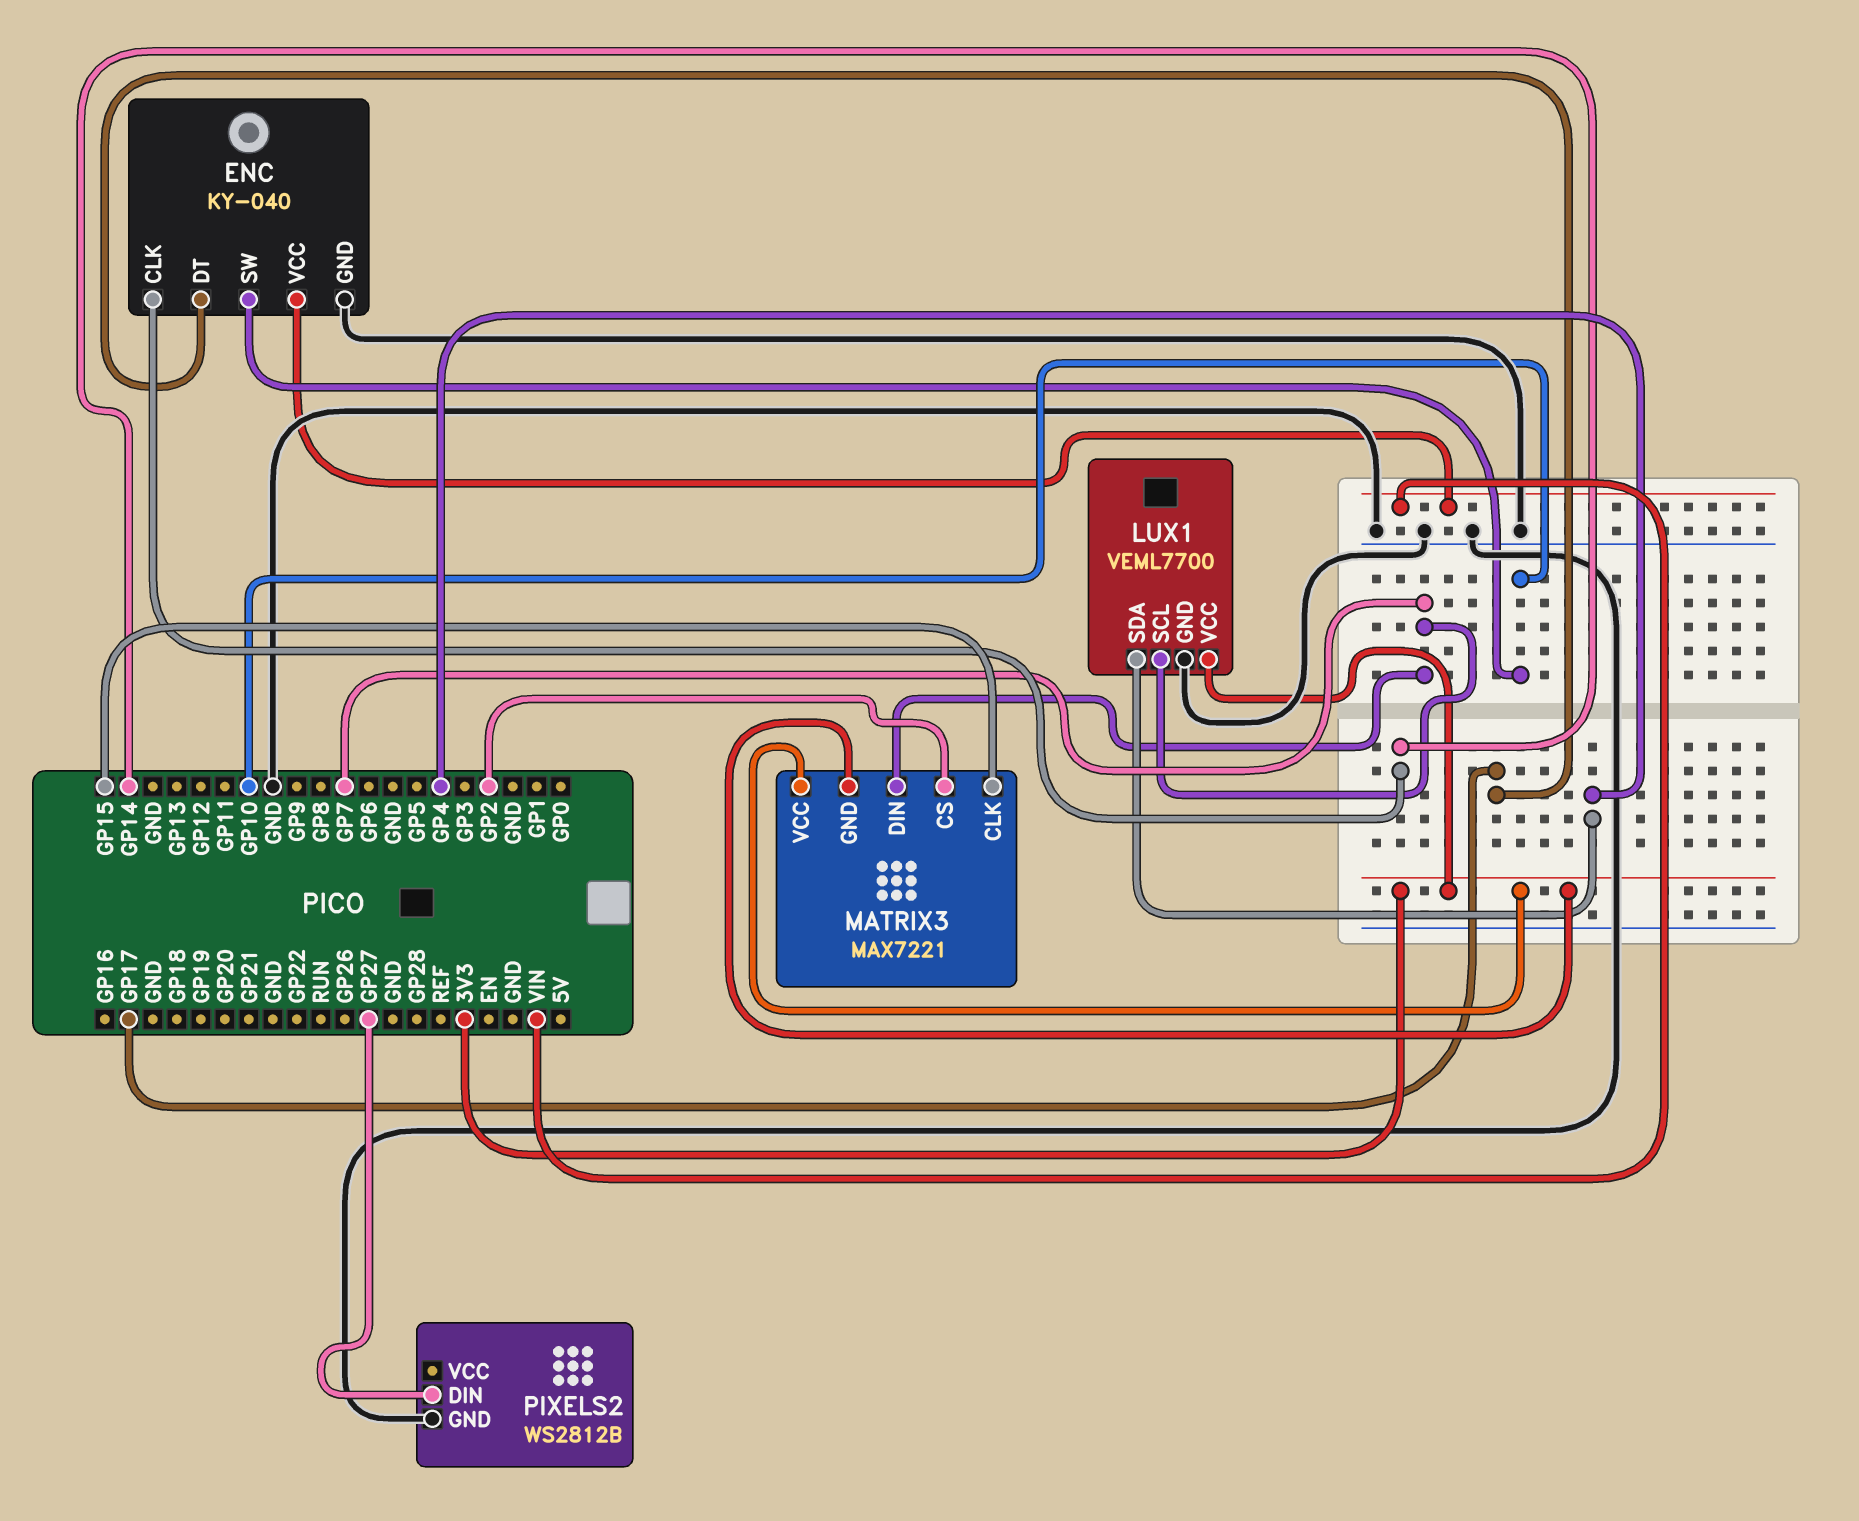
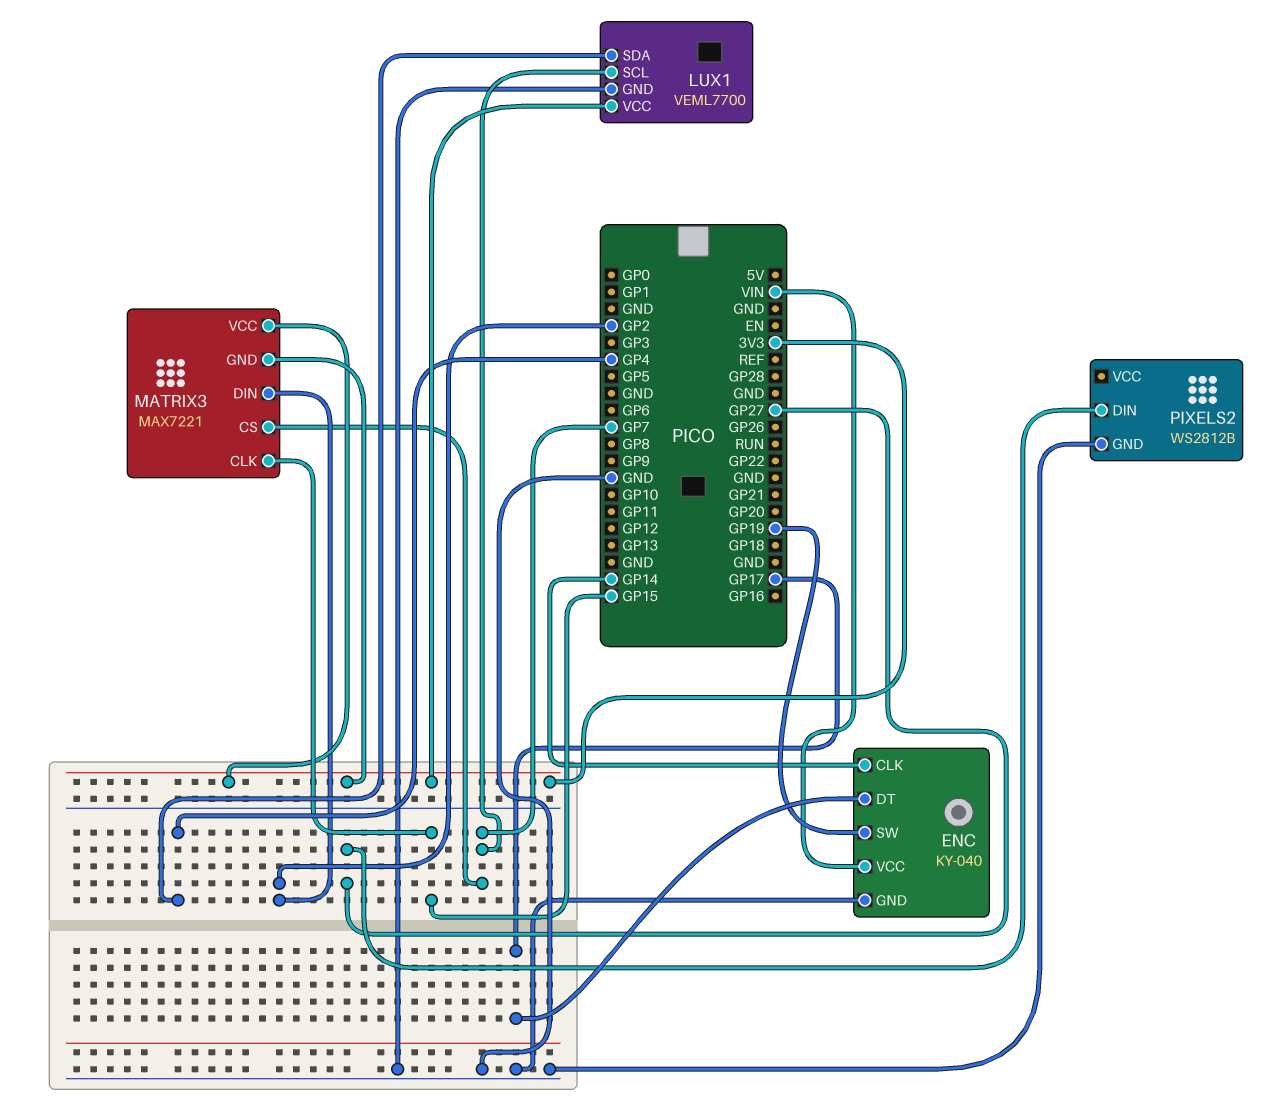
ENC pin SW: GP10 -> GP19
MATRIX3 pin CS: GP2 -> GP7
MATRIX3 pin DIN: GP7 -> GP2

